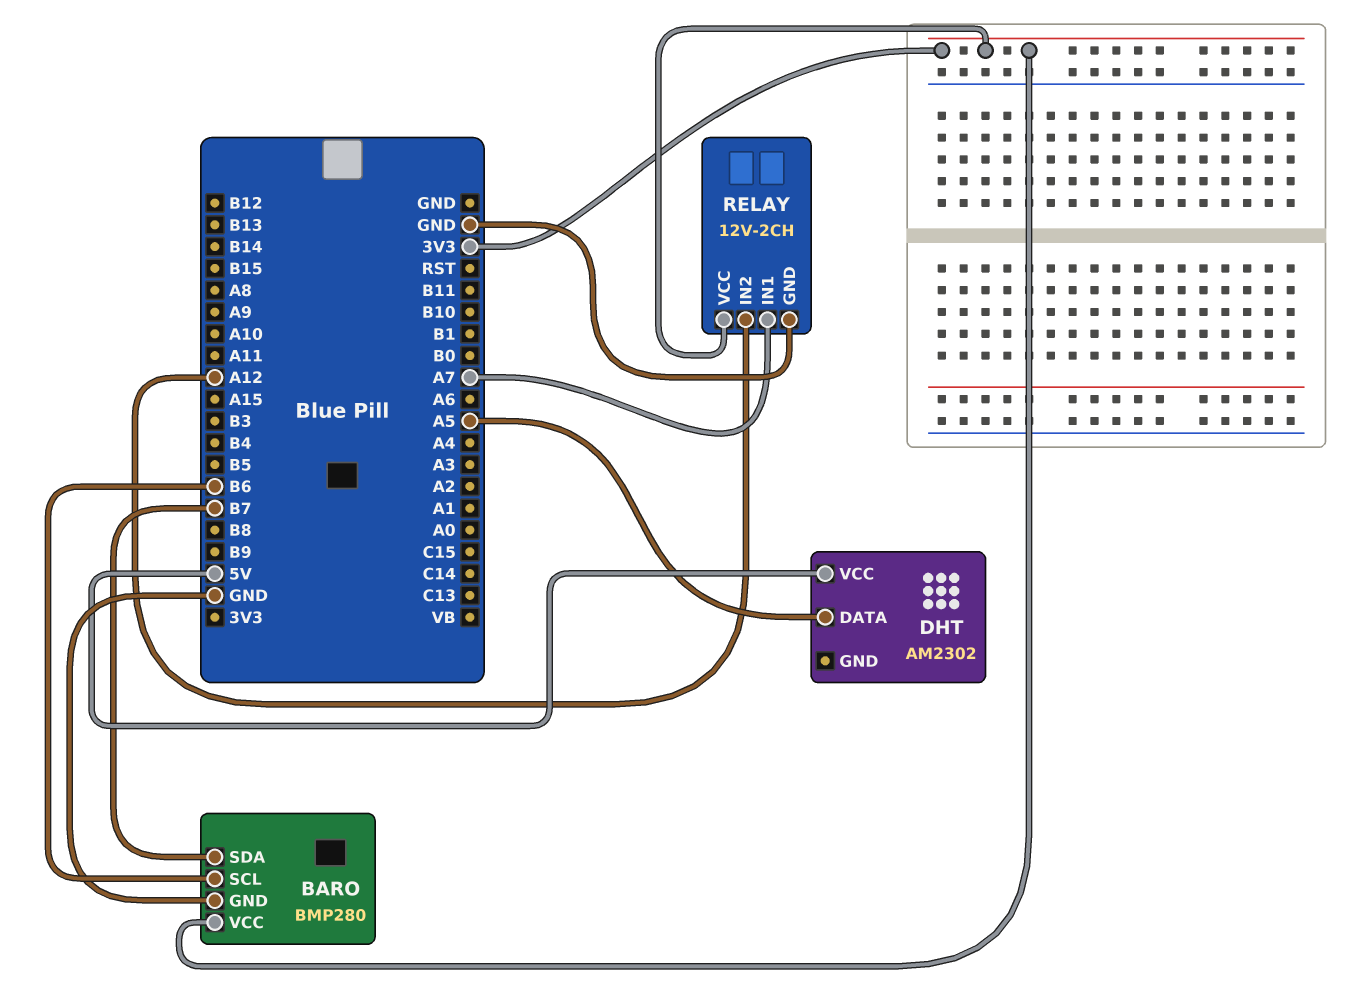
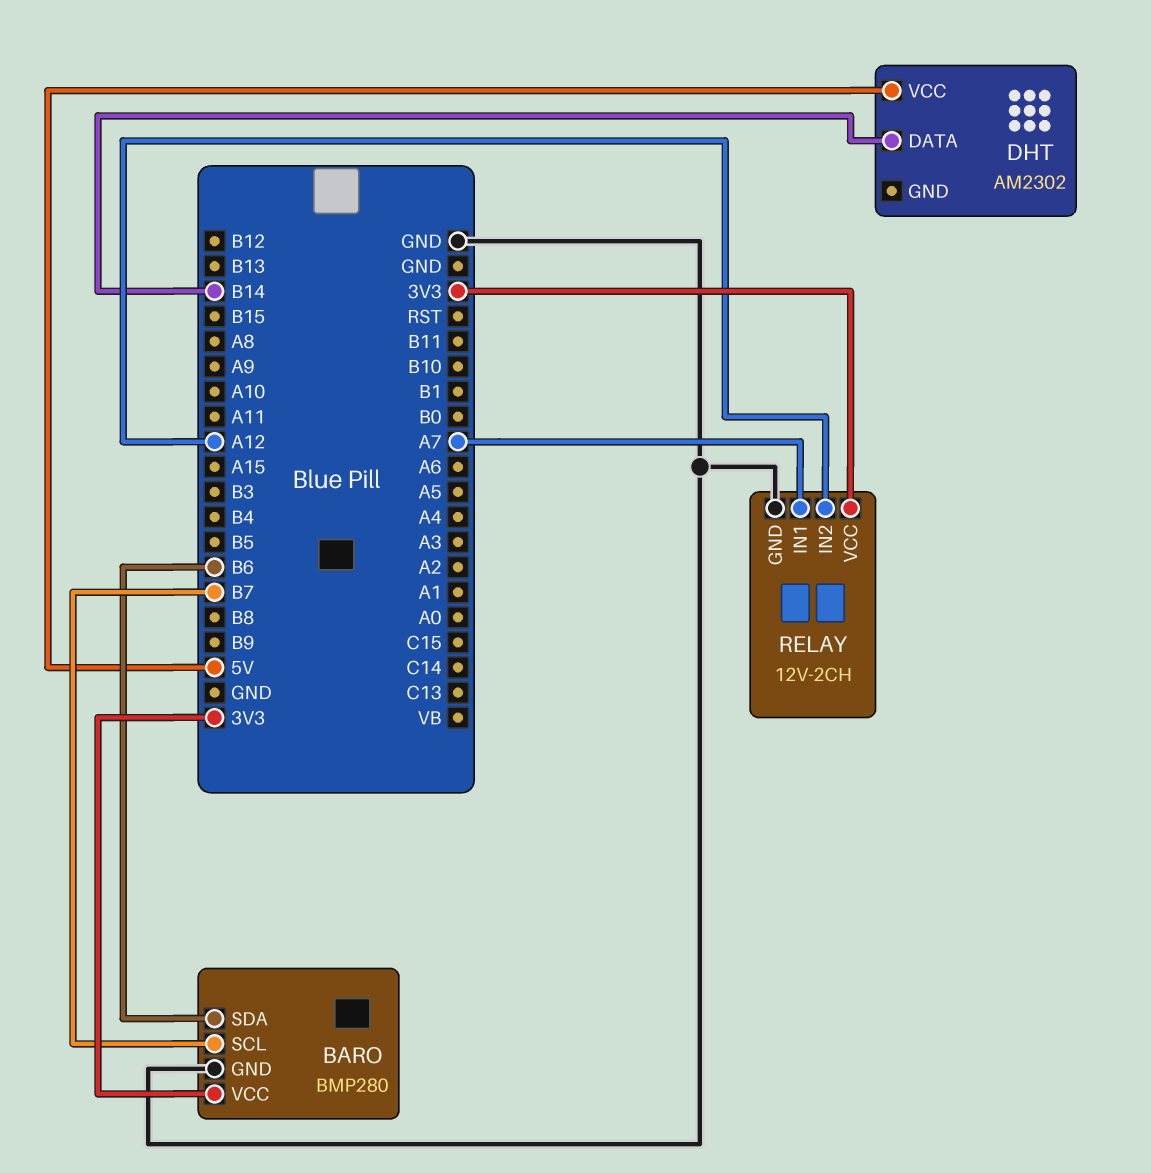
BARO pin SCL: B6 -> B7
BARO pin SDA: B7 -> B6
DHT pin DATA: A5 -> B14

